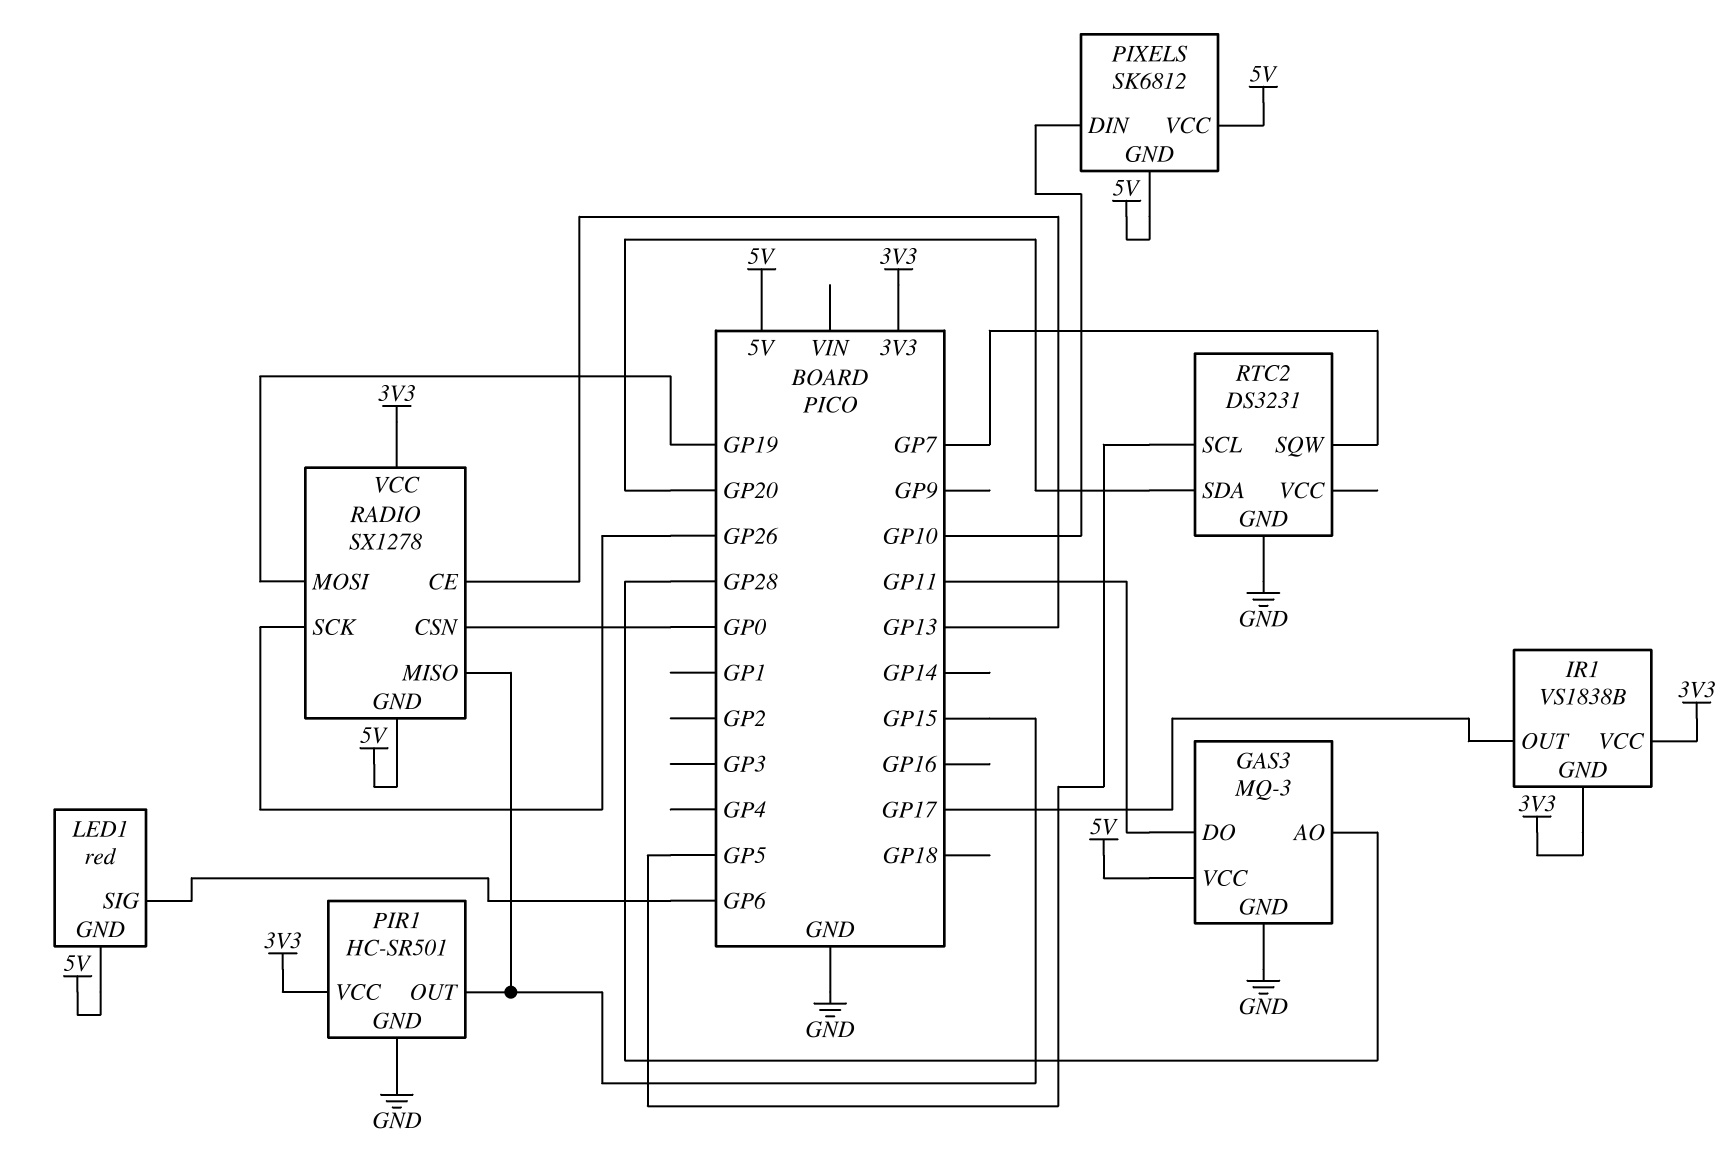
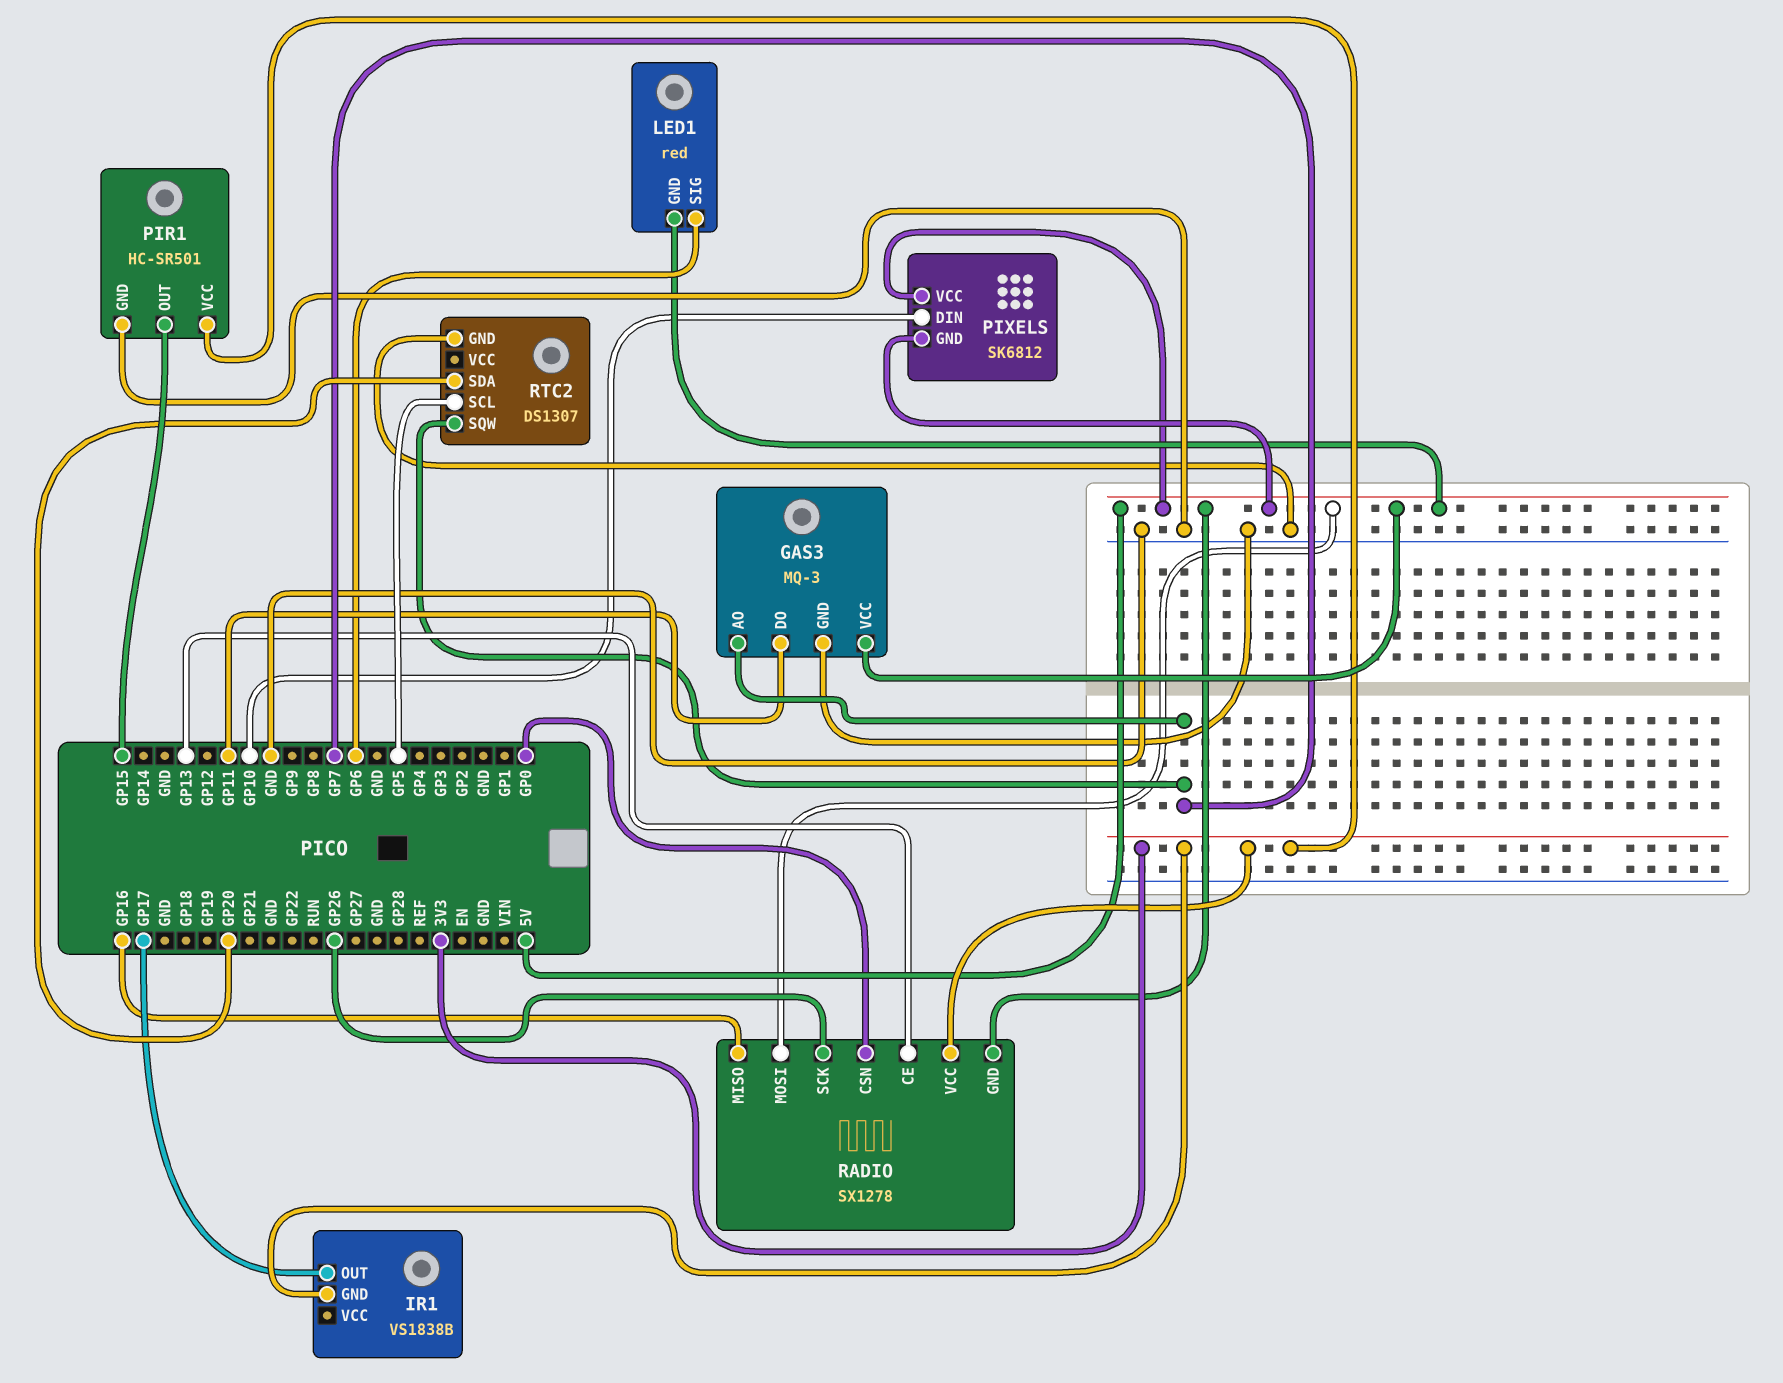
GAS3 pin AO: GP28 -> GP7
IR1 pin VCC: 3V3 -> none
RADIO pin MISO: GP15 -> GP16
RADIO pin MOSI: GP19 -> 5V
RTC2: DS3231 -> DS1307

